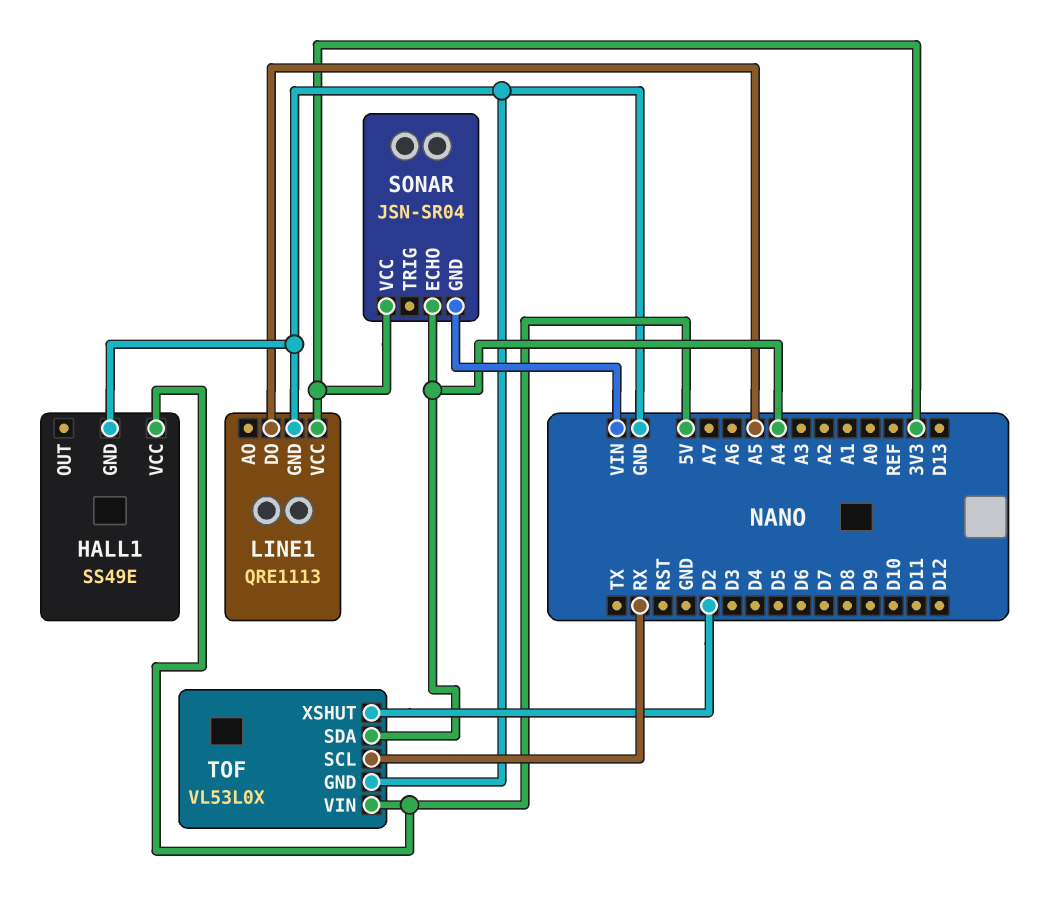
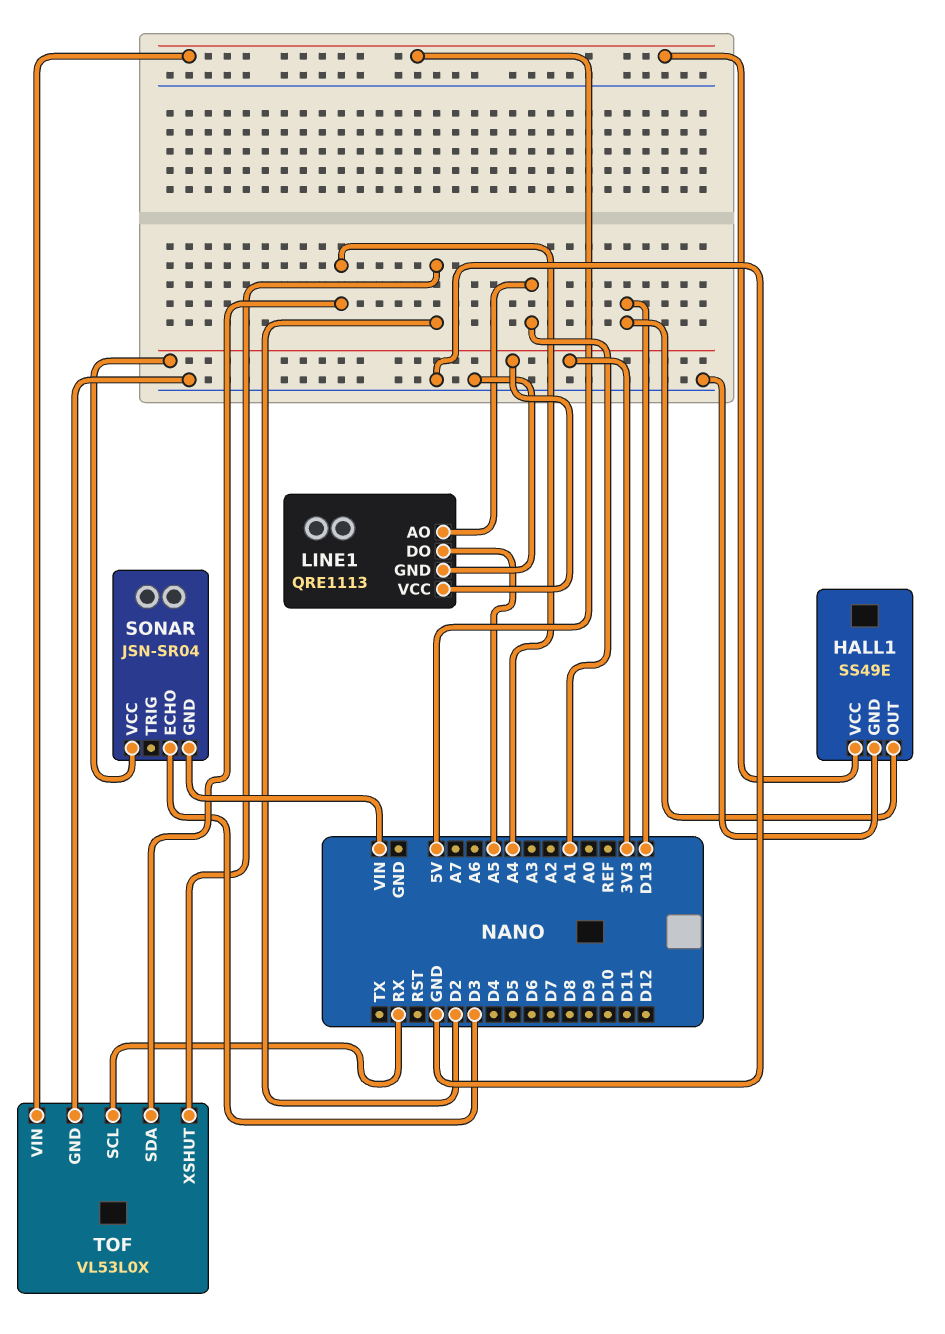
HALL1 pin OUT: none -> D13
LINE1 pin AO: none -> A1
SONAR pin ECHO: A4 -> D3

